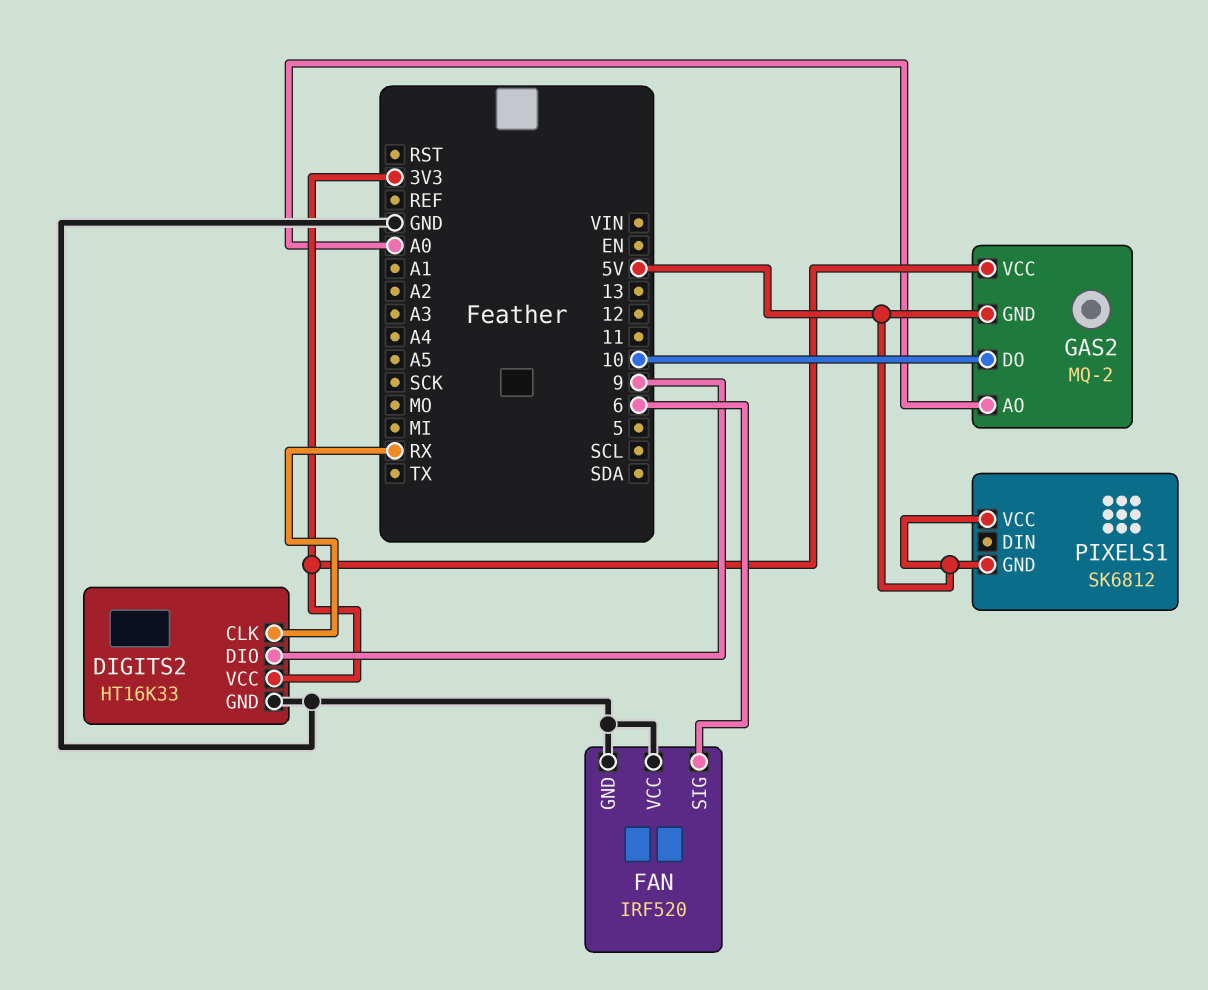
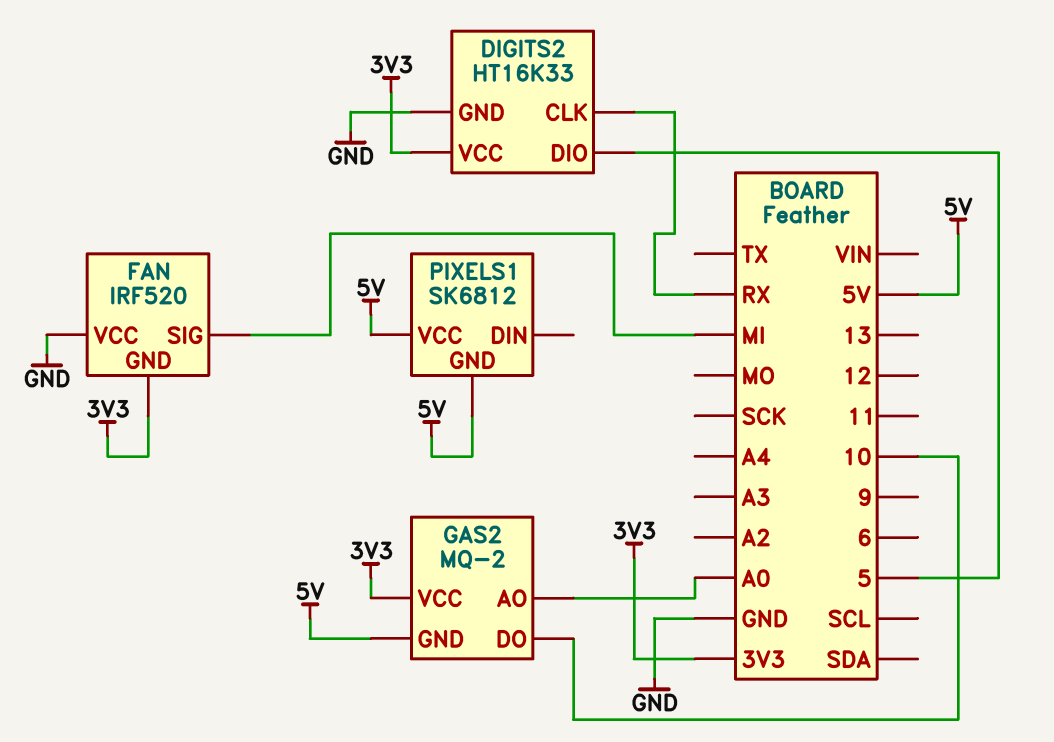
DIGITS2 pin DIO: 9 -> 5
FAN pin GND: GND -> 3V3
FAN pin SIG: 6 -> MI

